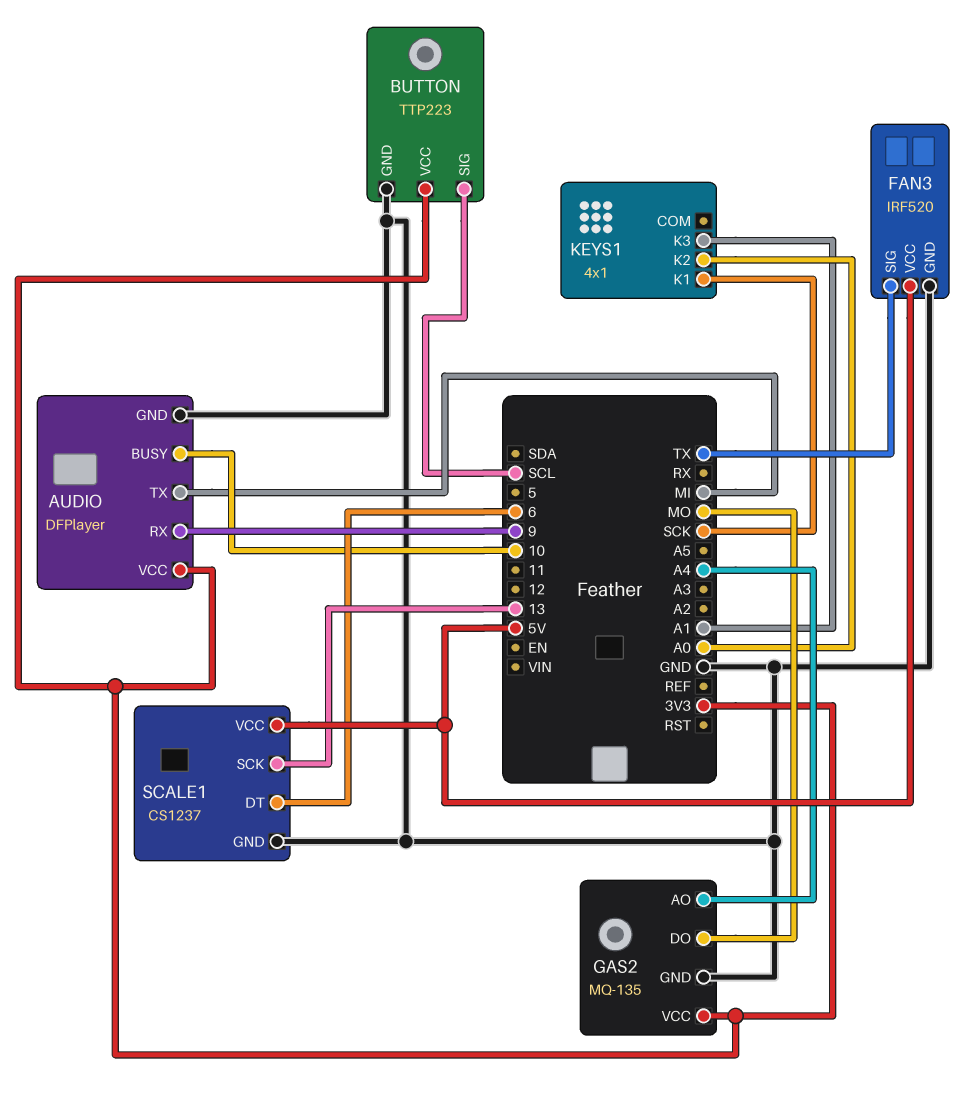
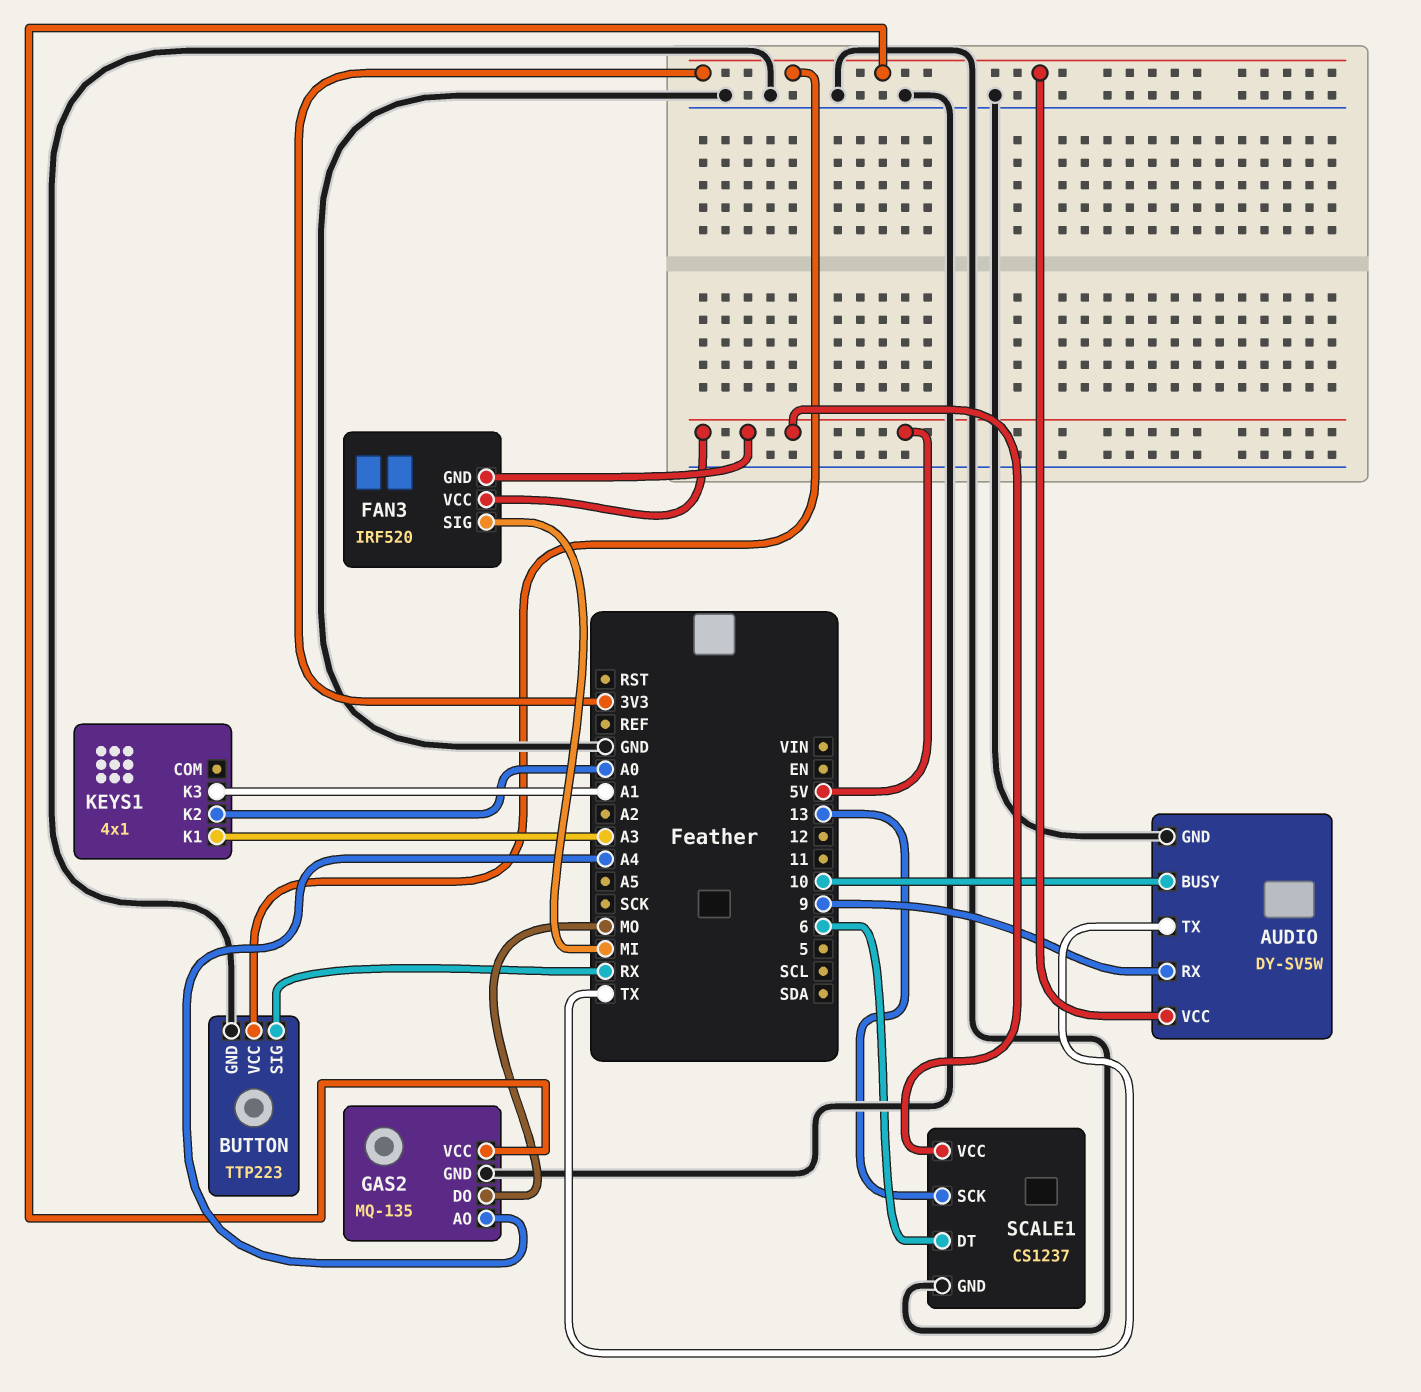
AUDIO: DFPlayer -> DY-SV5W
AUDIO pin TX: MI -> TX
BUTTON pin SIG: SCL -> RX
FAN3 pin GND: GND -> 5V
FAN3 pin SIG: TX -> MI
KEYS1 pin K1: SCK -> A3

